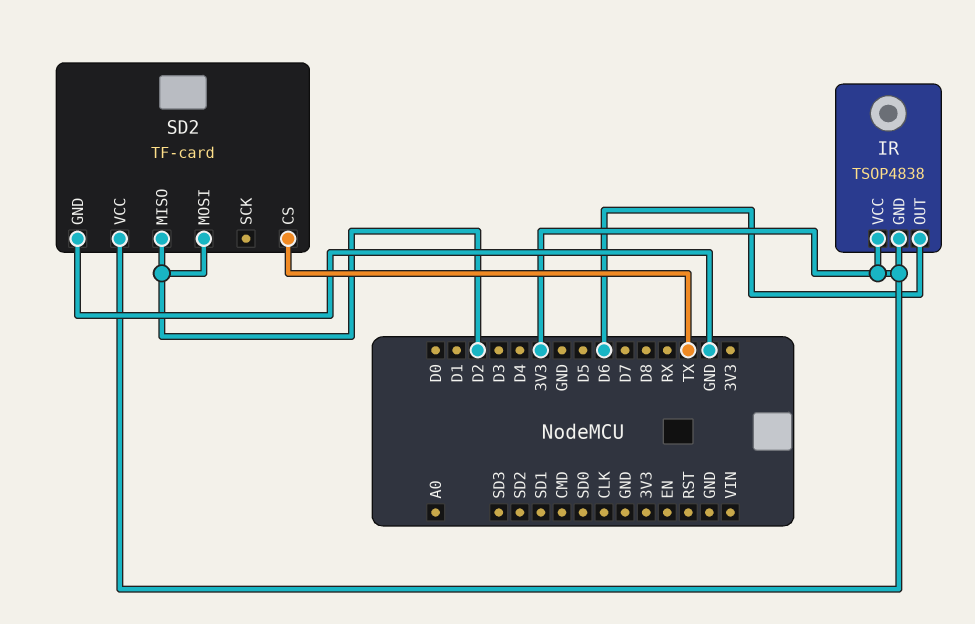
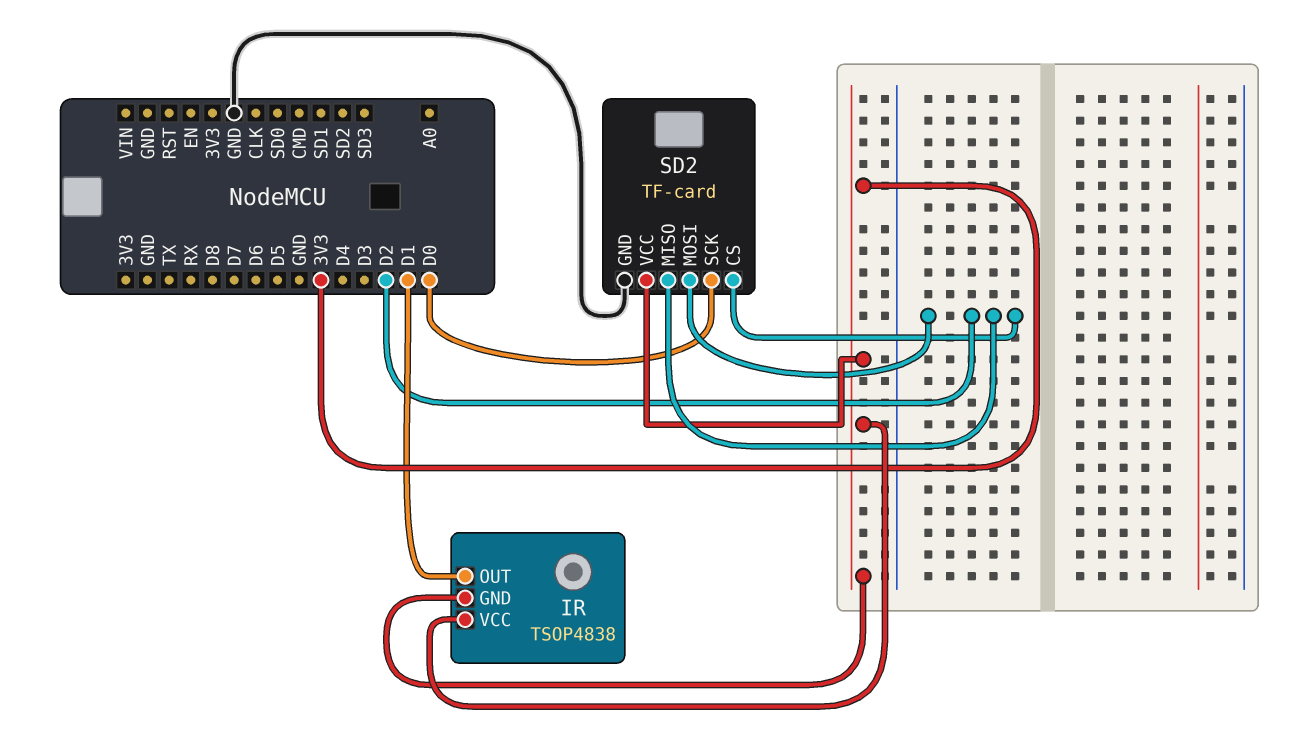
IR pin OUT: D6 -> D1
SD2 pin CS: TX -> D2
SD2 pin SCK: none -> D0

